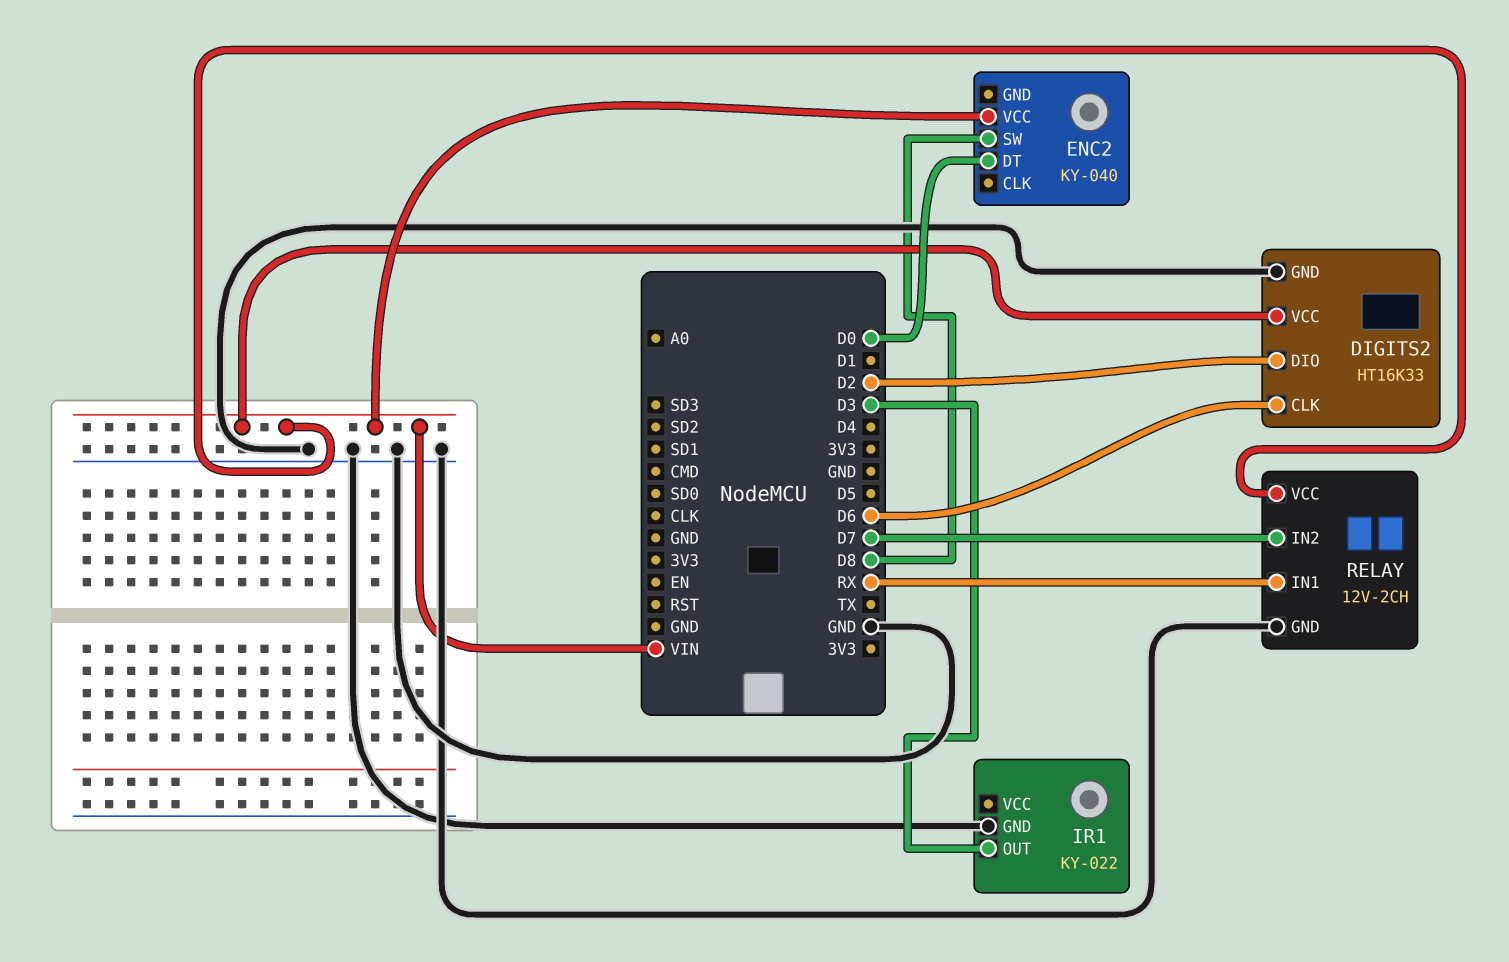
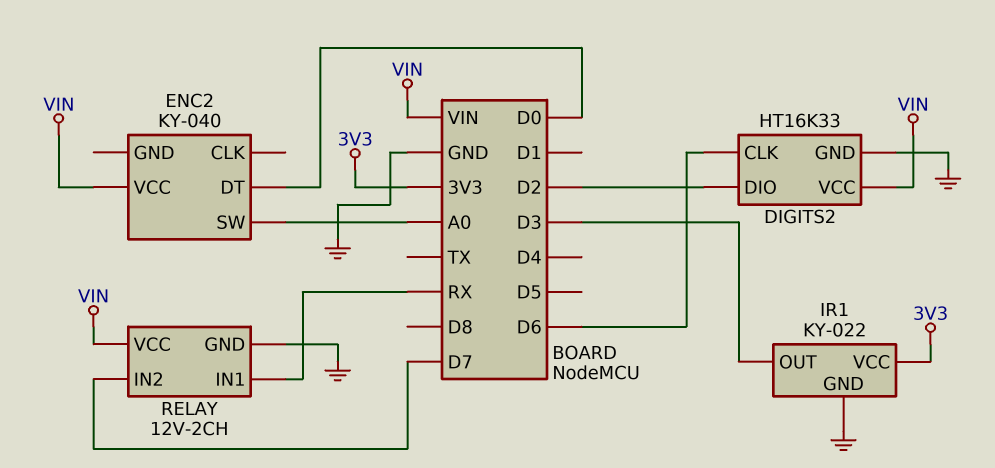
ENC2 pin SW: D8 -> A0
IR1 pin VCC: none -> 3V3

